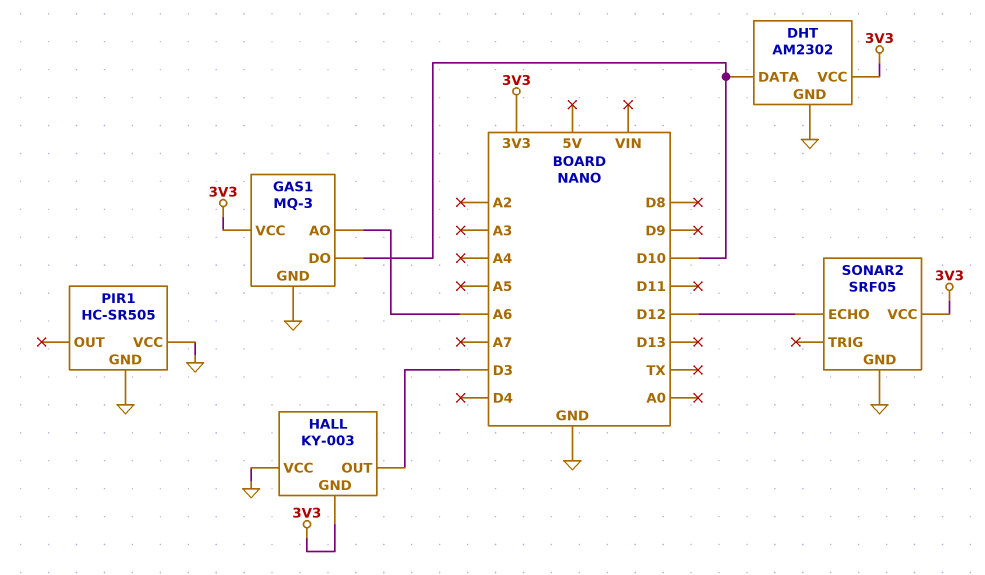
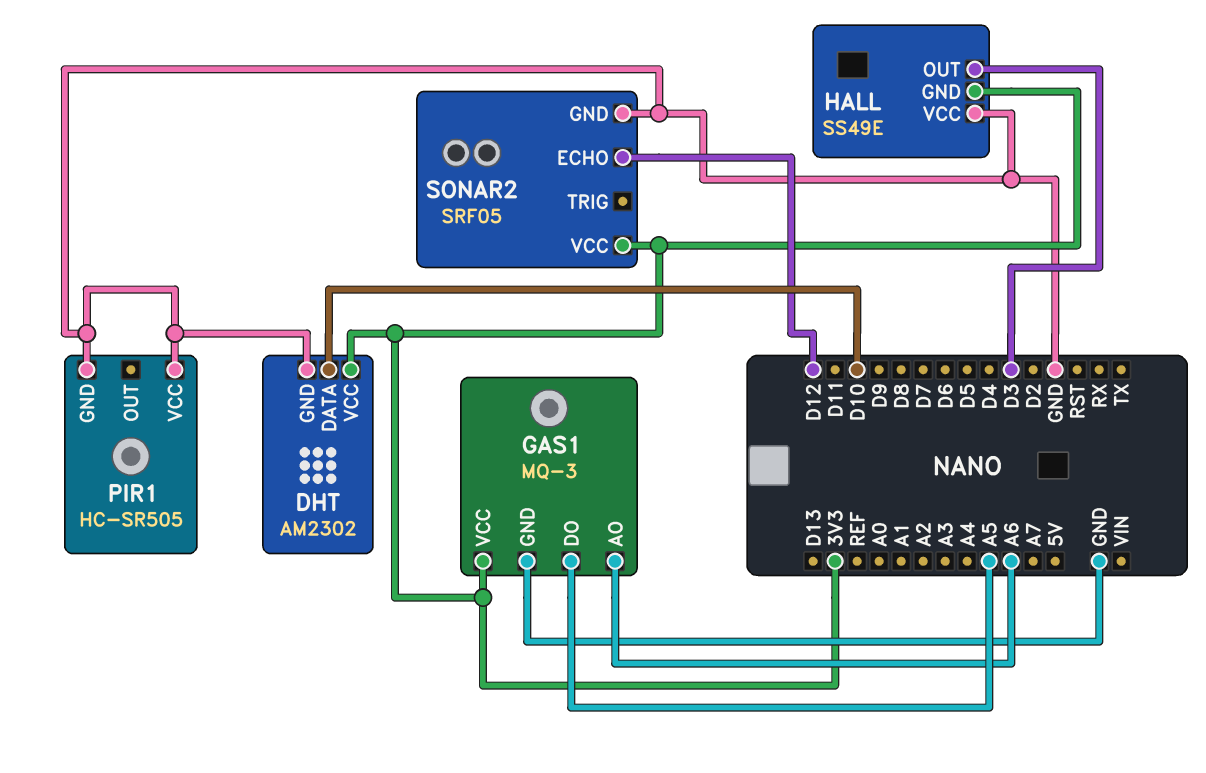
GAS1 pin DO: D10 -> A5
HALL: KY-003 -> SS49E

